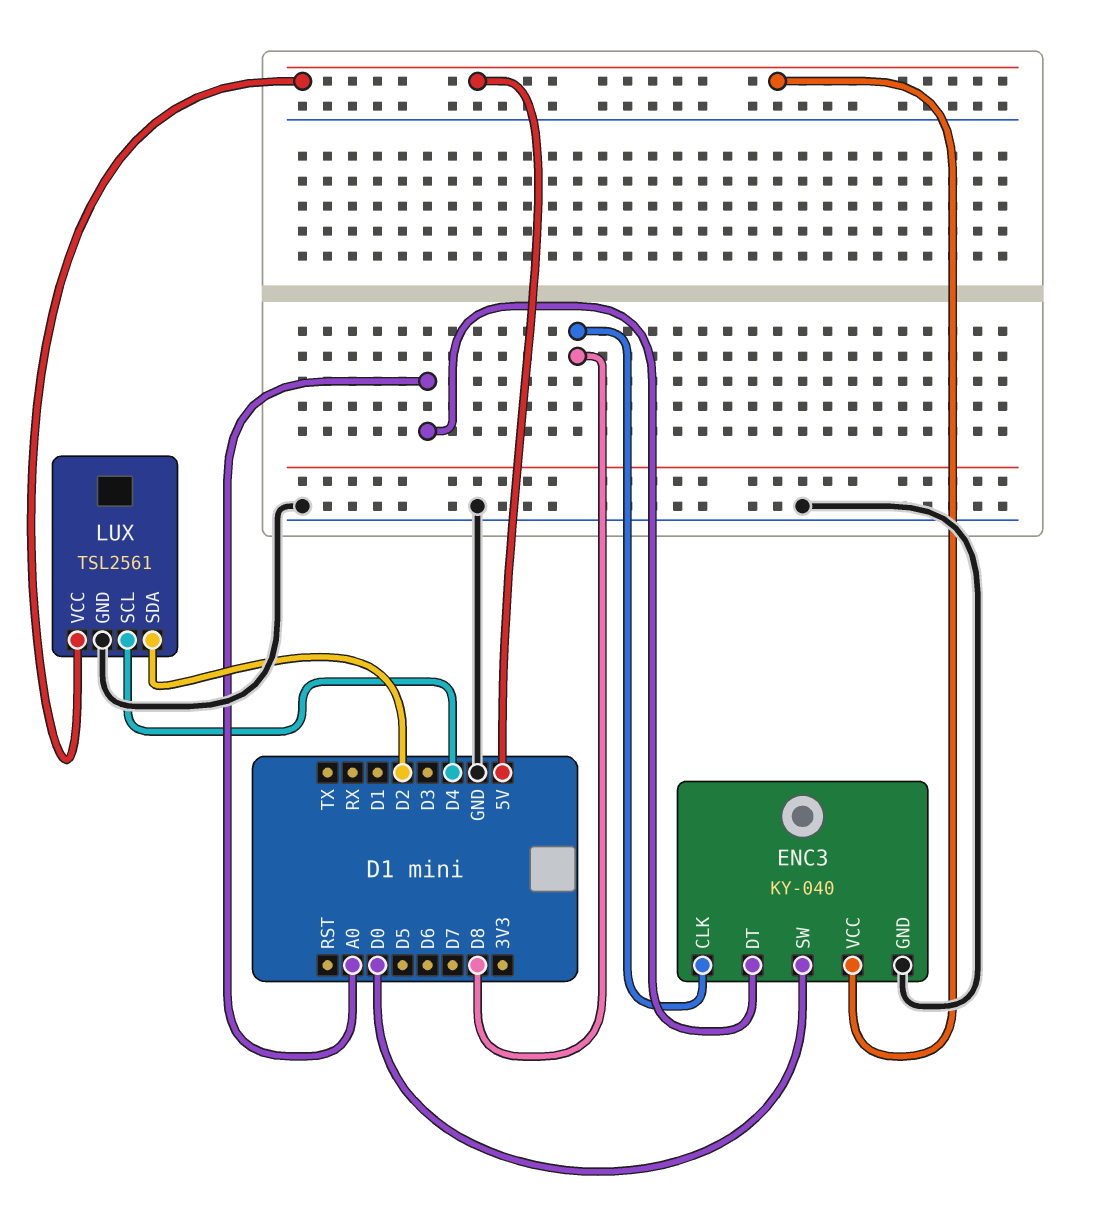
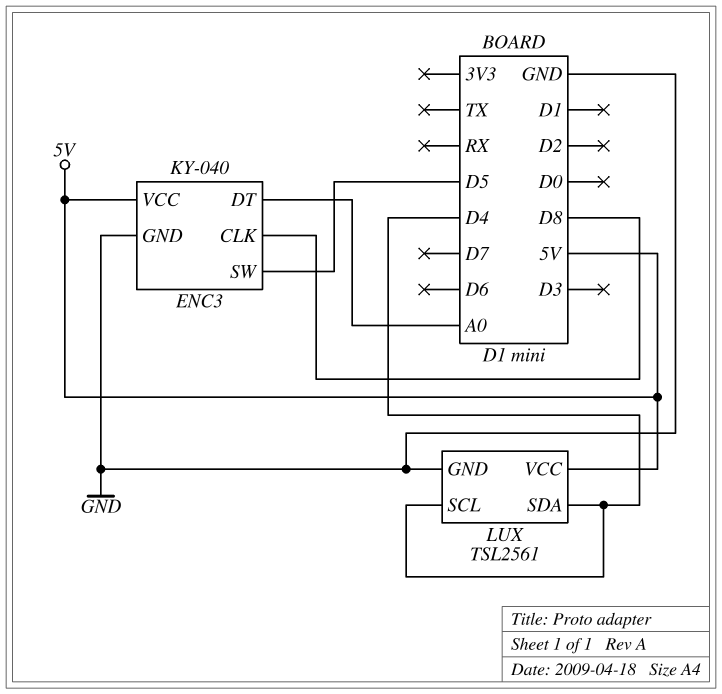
ENC3 pin SW: D0 -> D5
LUX pin SDA: D2 -> D4

